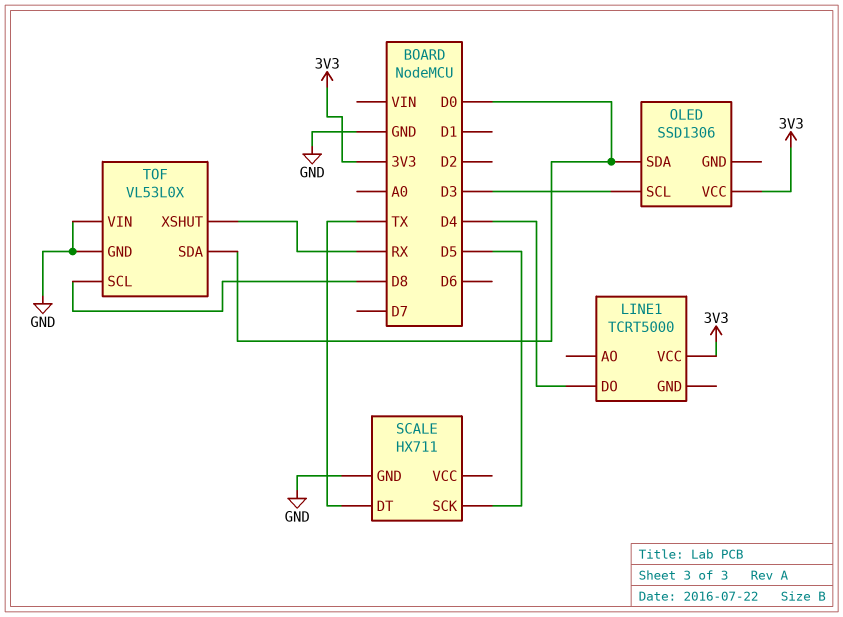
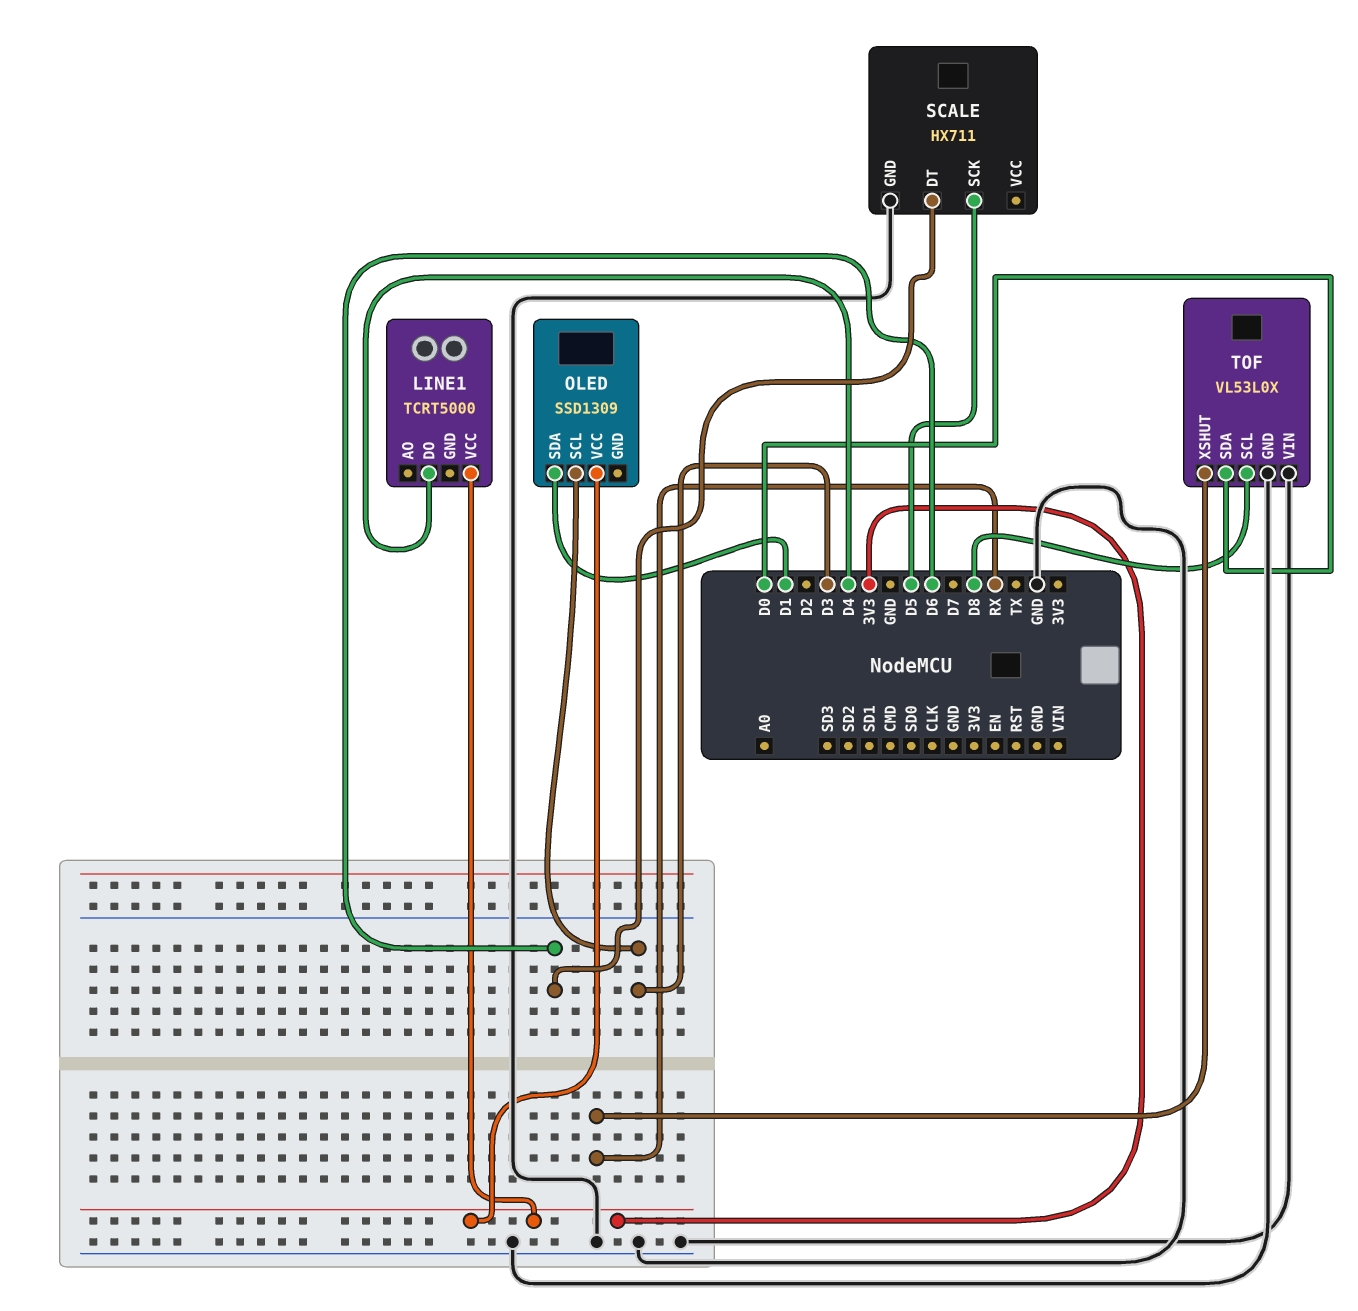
OLED: SSD1306 -> SSD1309
OLED pin SDA: D0 -> D1
SCALE pin DT: TX -> D6

